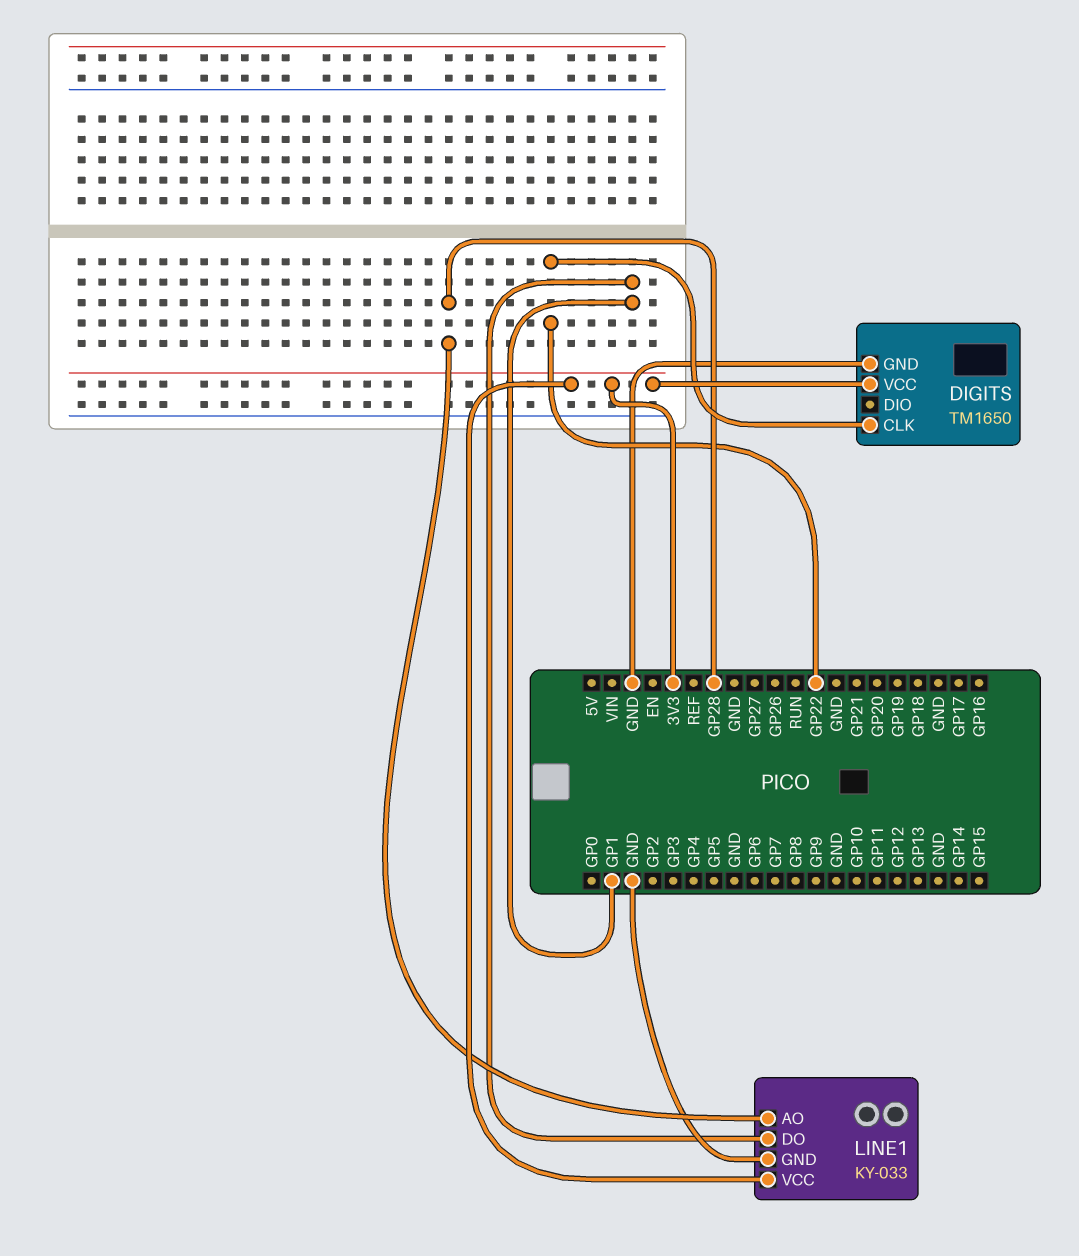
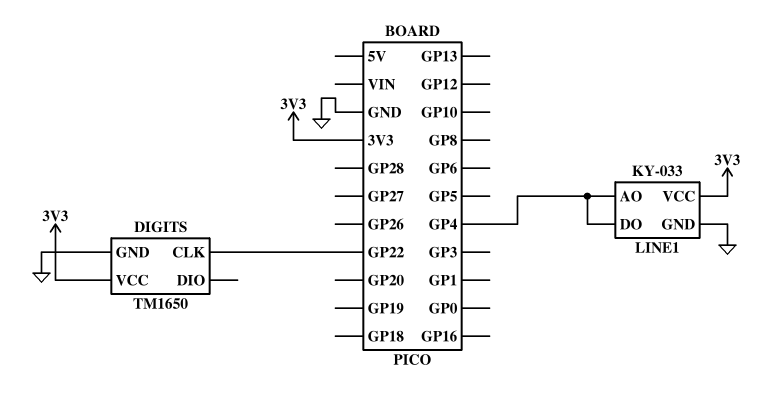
LINE1 pin AO: GP28 -> GP4
LINE1 pin DO: GP1 -> GP4

